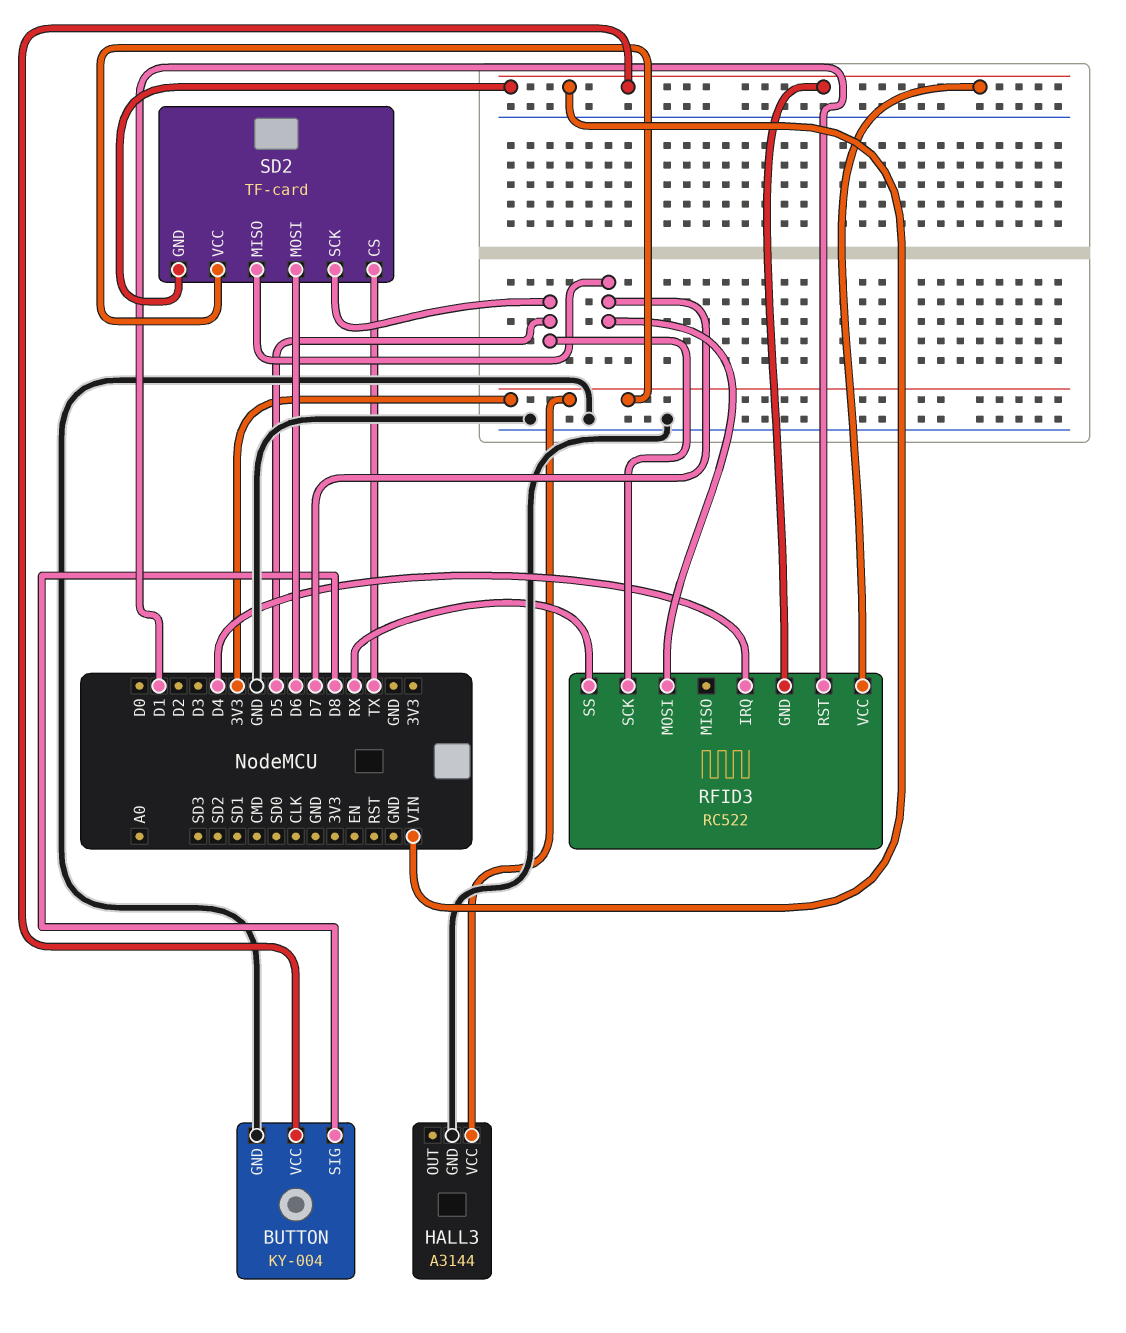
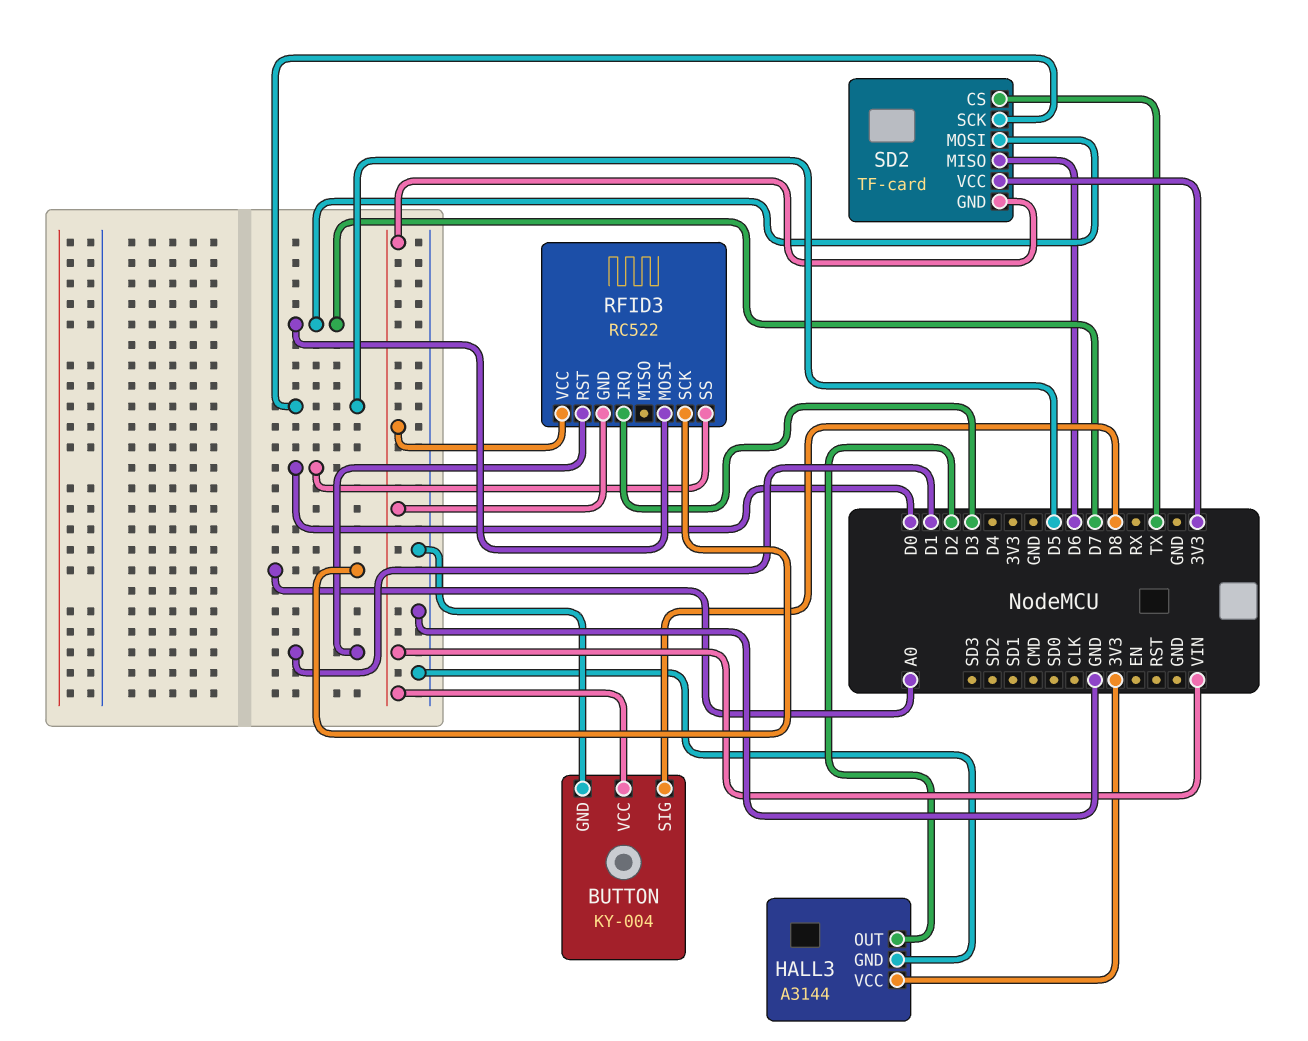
HALL3 pin OUT: none -> D2
RFID3 pin IRQ: D4 -> D3
RFID3 pin SCK: D5 -> A0
RFID3 pin SS: RX -> D0
SD2 pin MISO: D7 -> D6
SD2 pin MOSI: D6 -> D7

